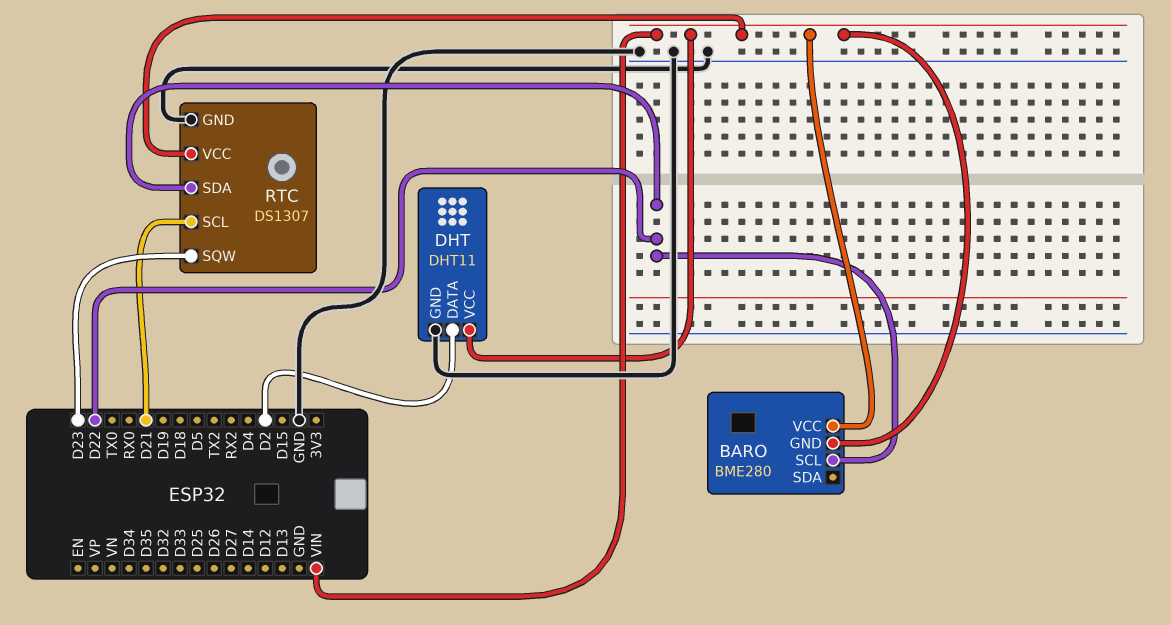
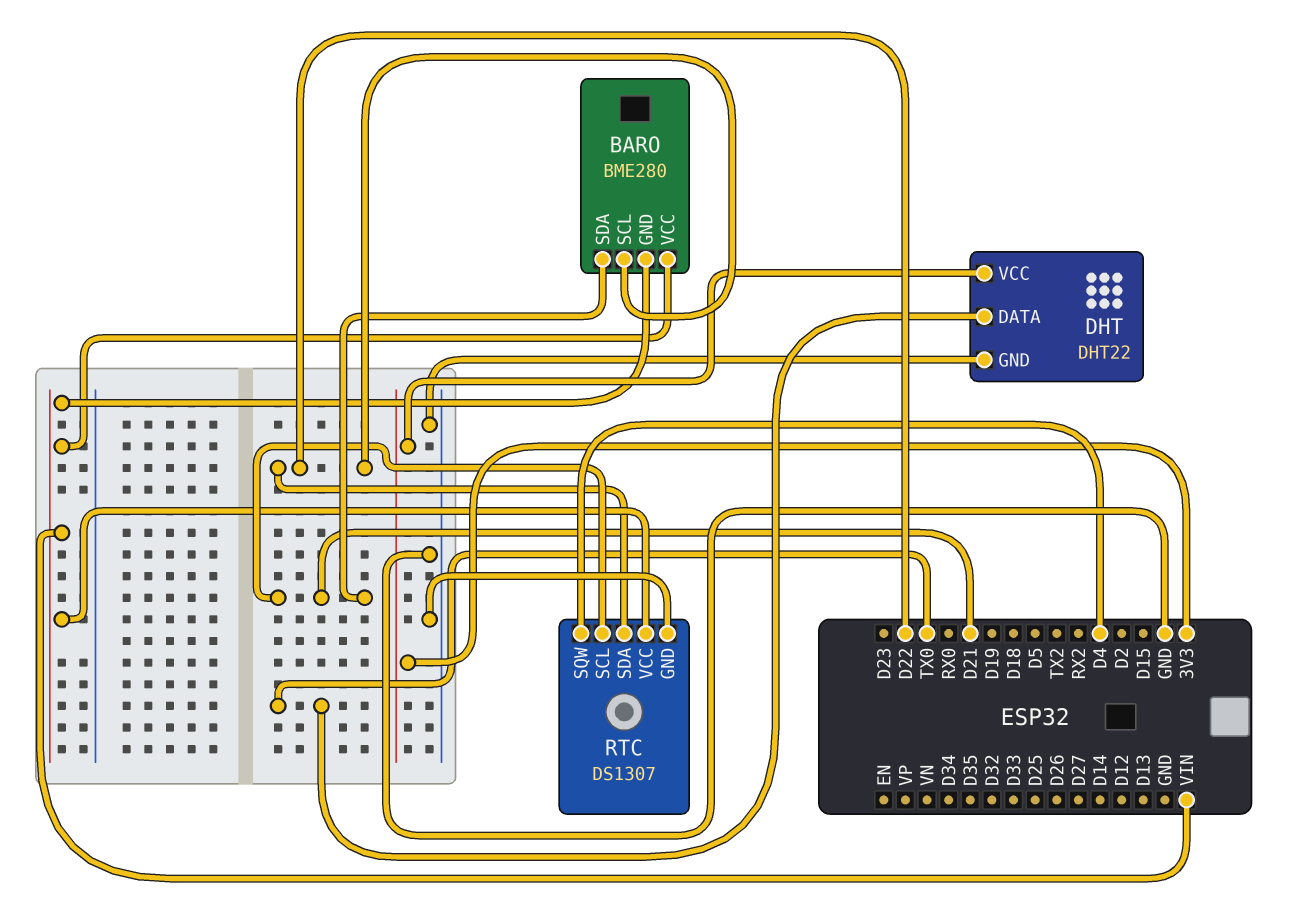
BARO pin SDA: none -> D21
DHT: DHT11 -> DHT22
DHT pin DATA: D2 -> TX0
DHT pin VCC: VIN -> 3V3
RTC pin SQW: D23 -> D4

